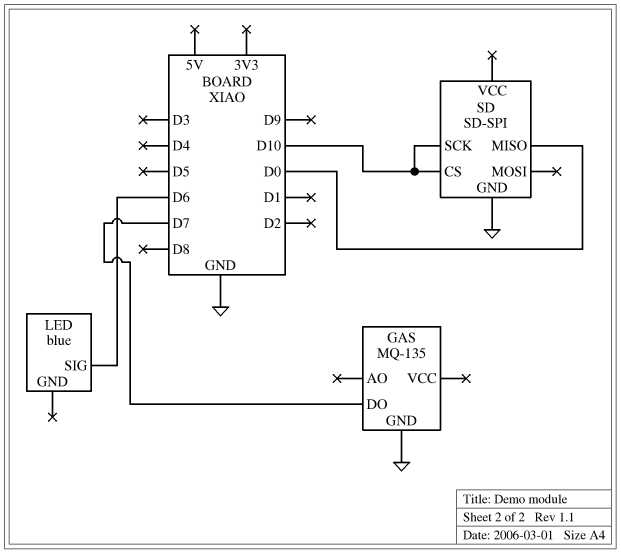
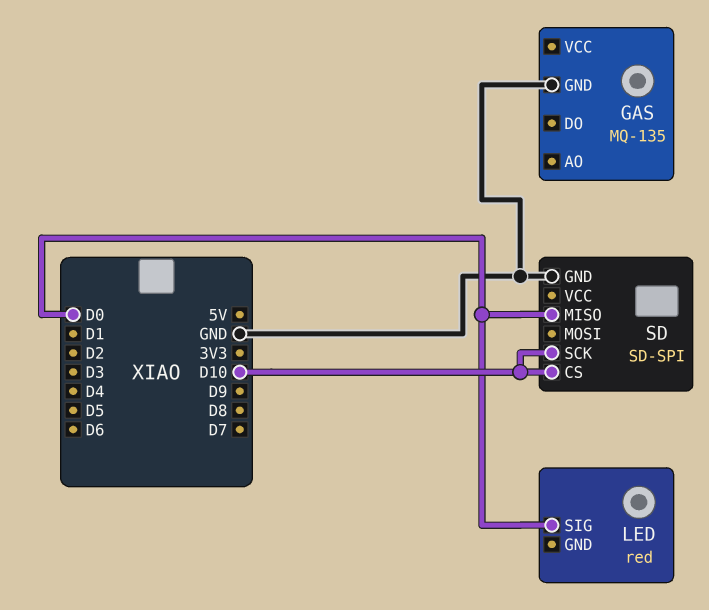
GAS pin DO: D7 -> none
LED: blue -> red
LED pin SIG: D6 -> D0

